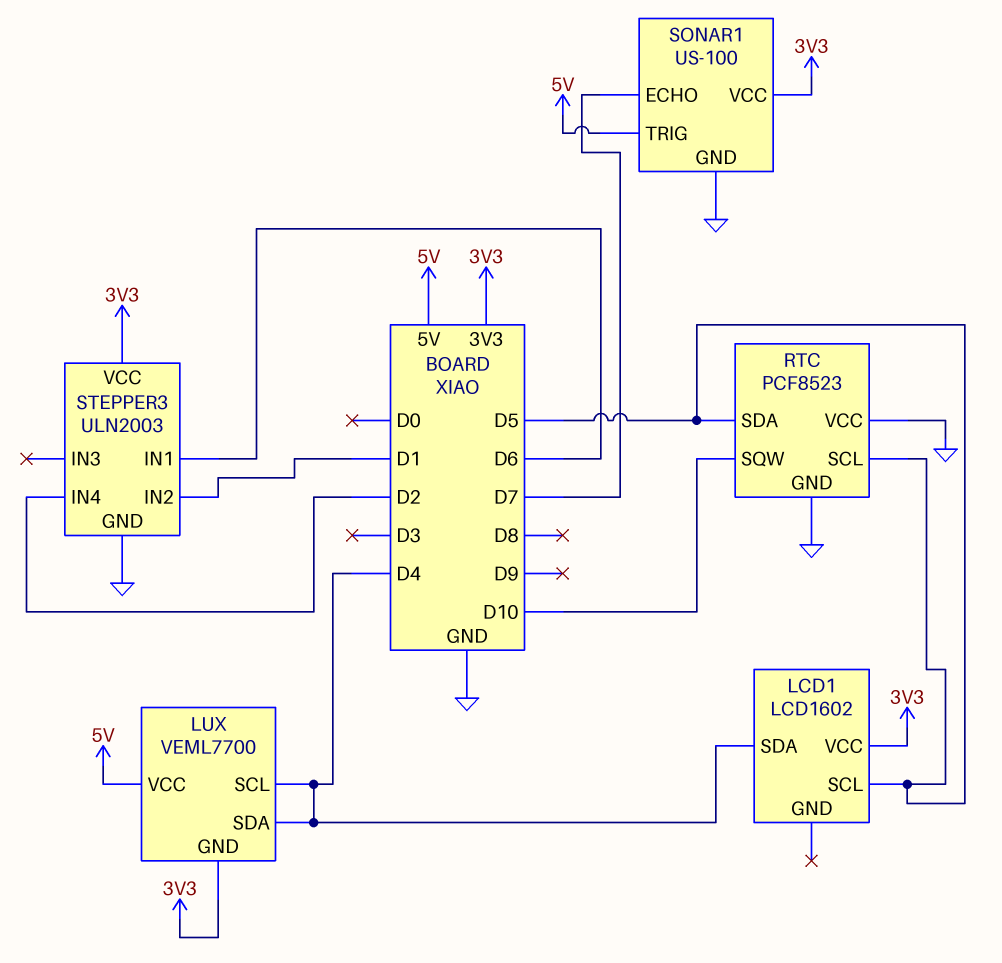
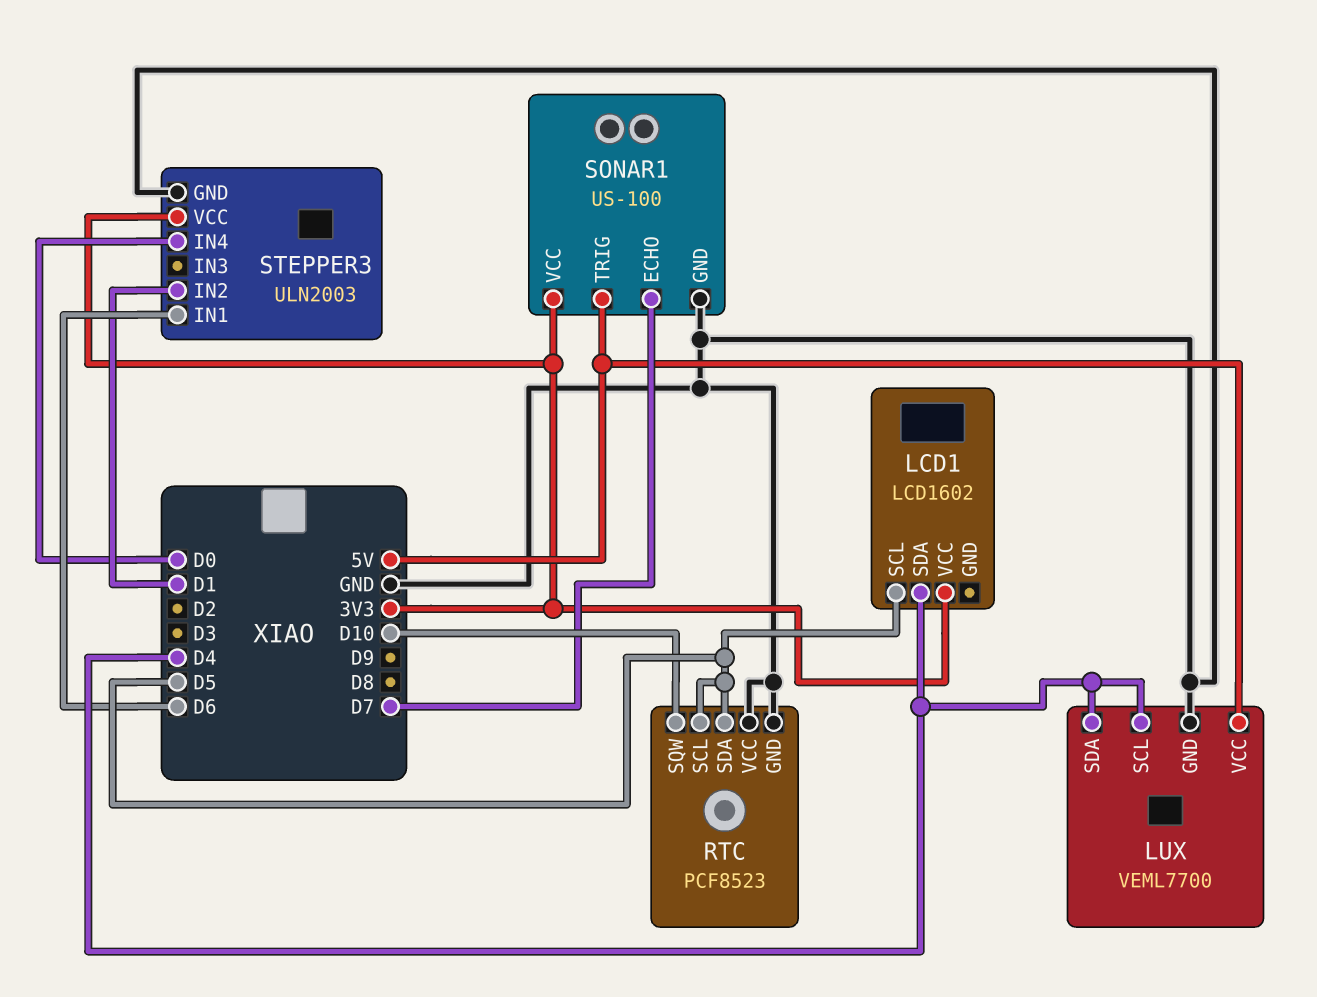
LUX pin GND: 3V3 -> GND
STEPPER3 pin IN4: D2 -> D0

